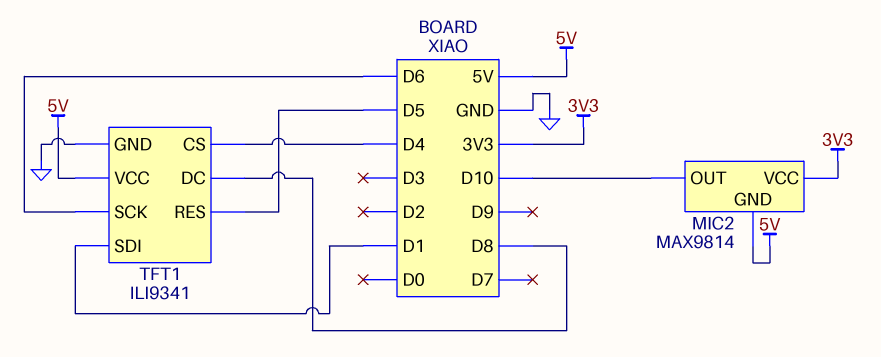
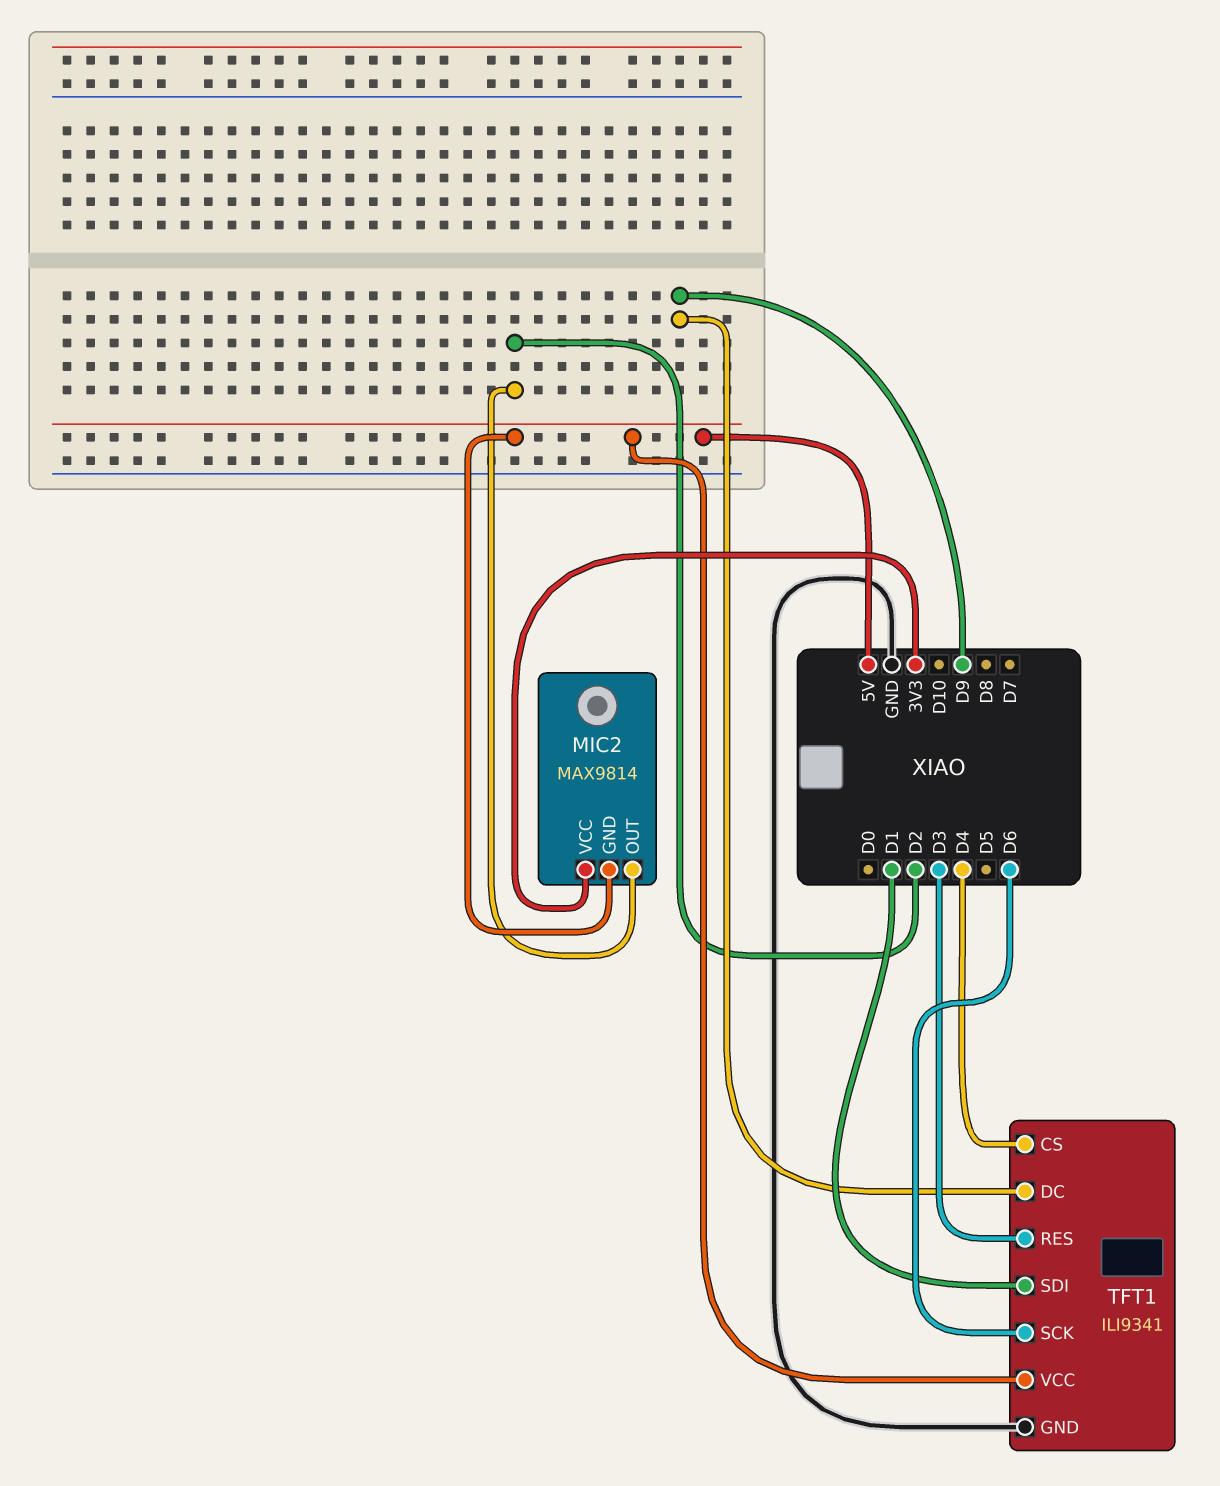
MIC2 pin OUT: D10 -> D2
TFT1 pin DC: D8 -> D9
TFT1 pin RES: D5 -> D3

